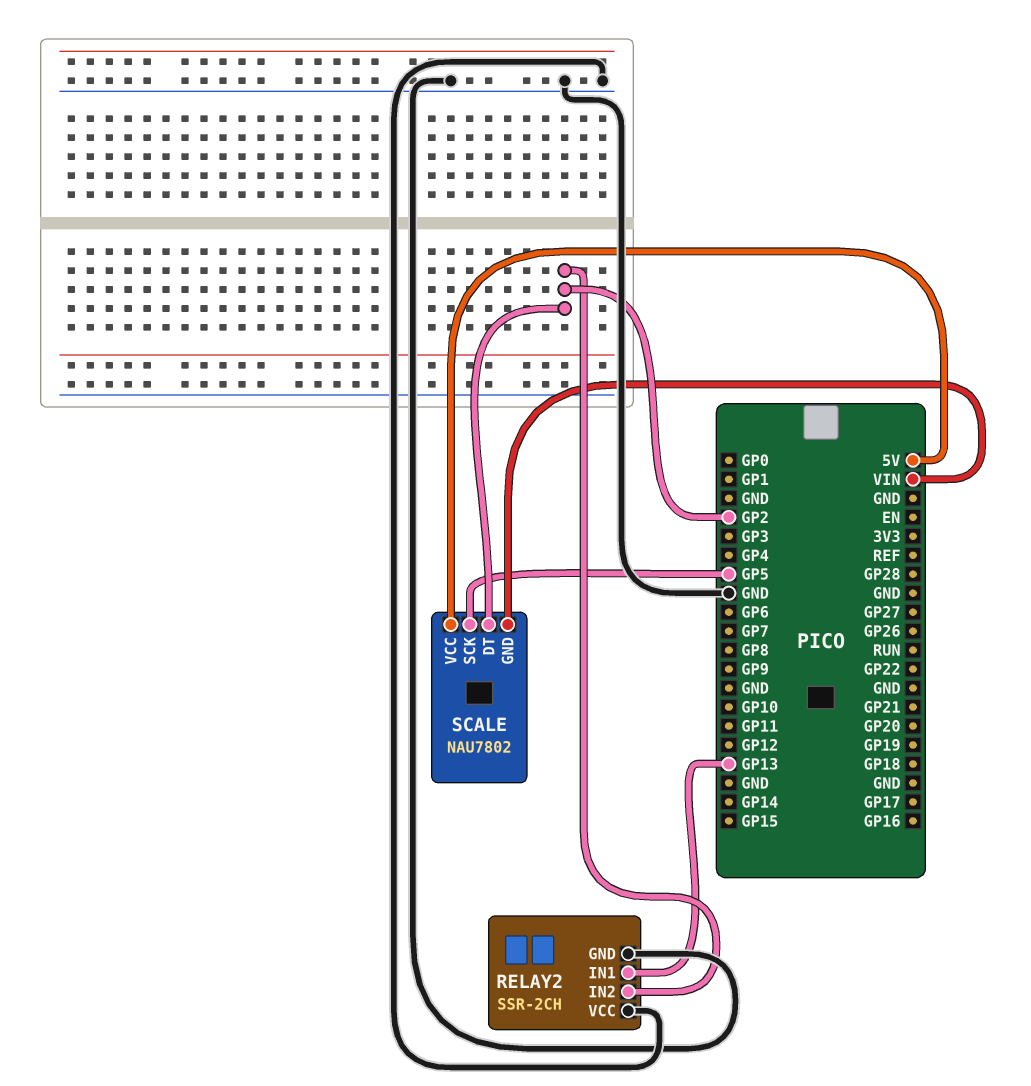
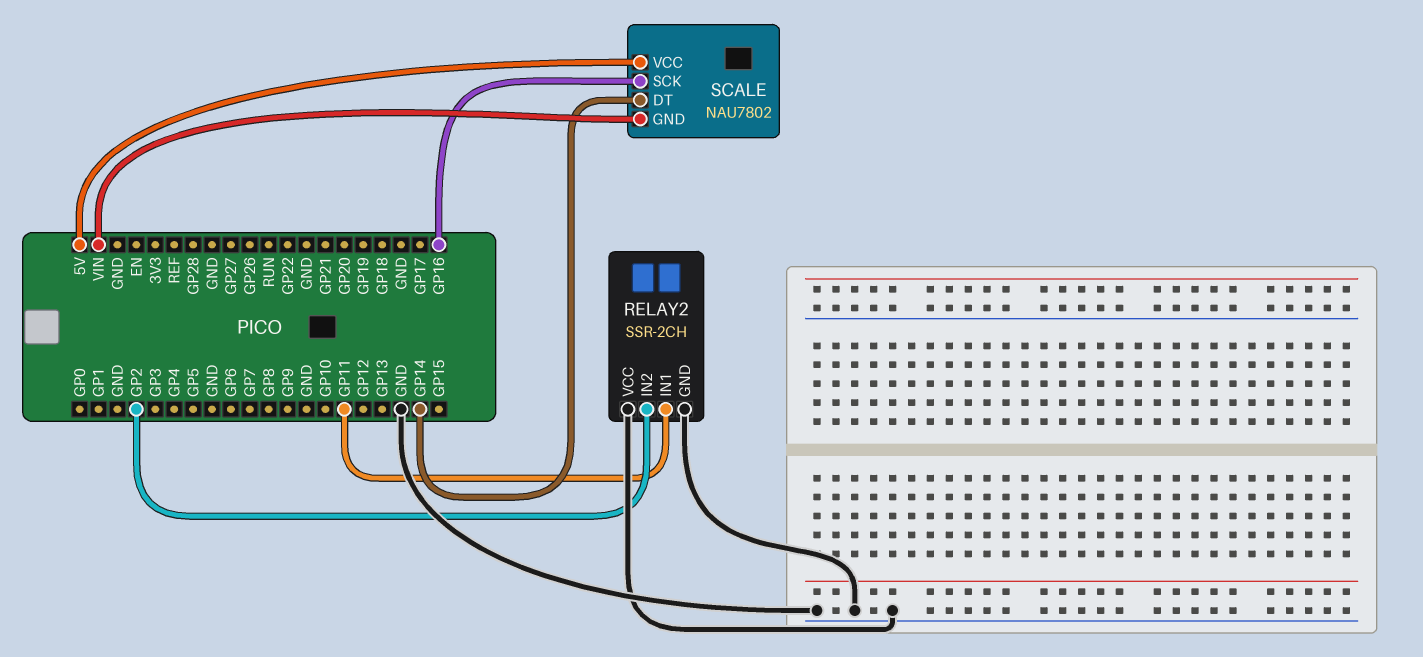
RELAY2 pin IN1: GP13 -> GP11
SCALE pin DT: GP2 -> GP14
SCALE pin SCK: GP5 -> GP16

